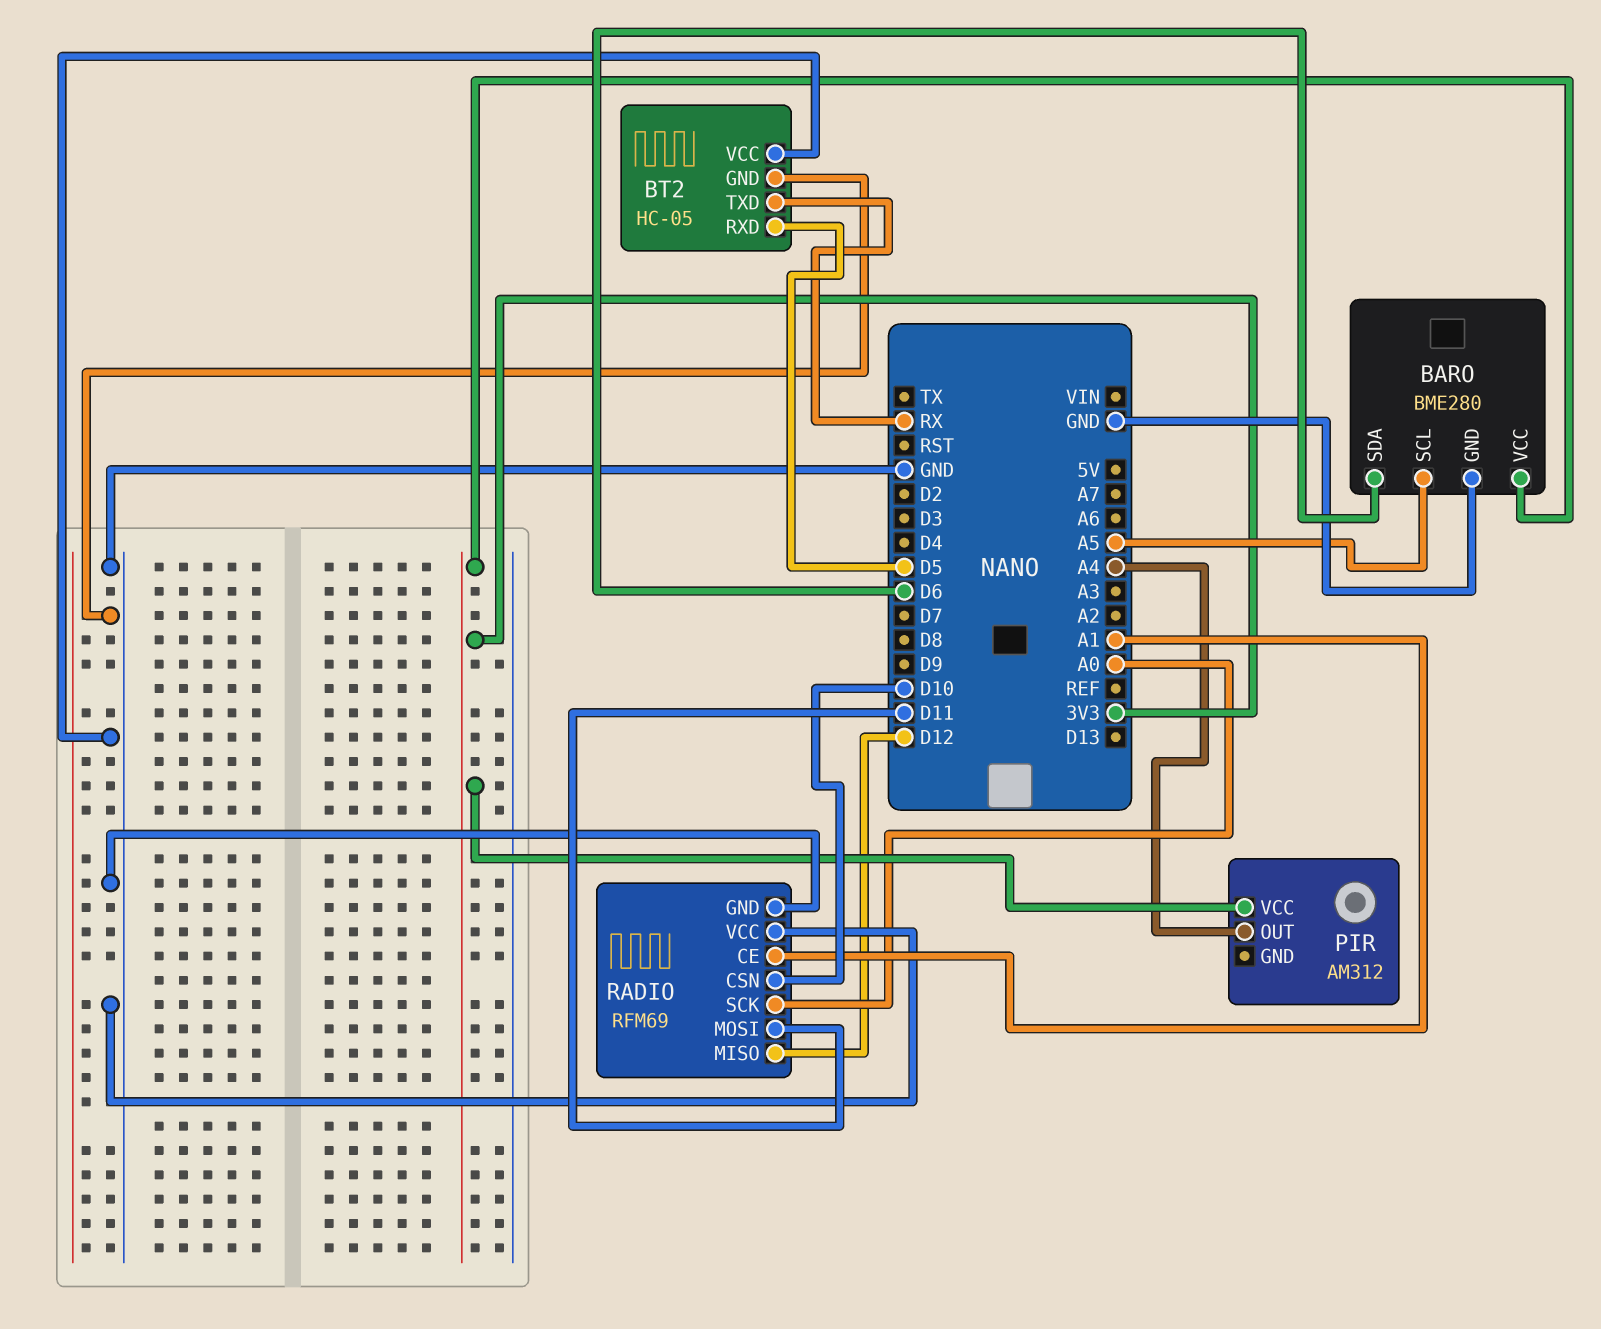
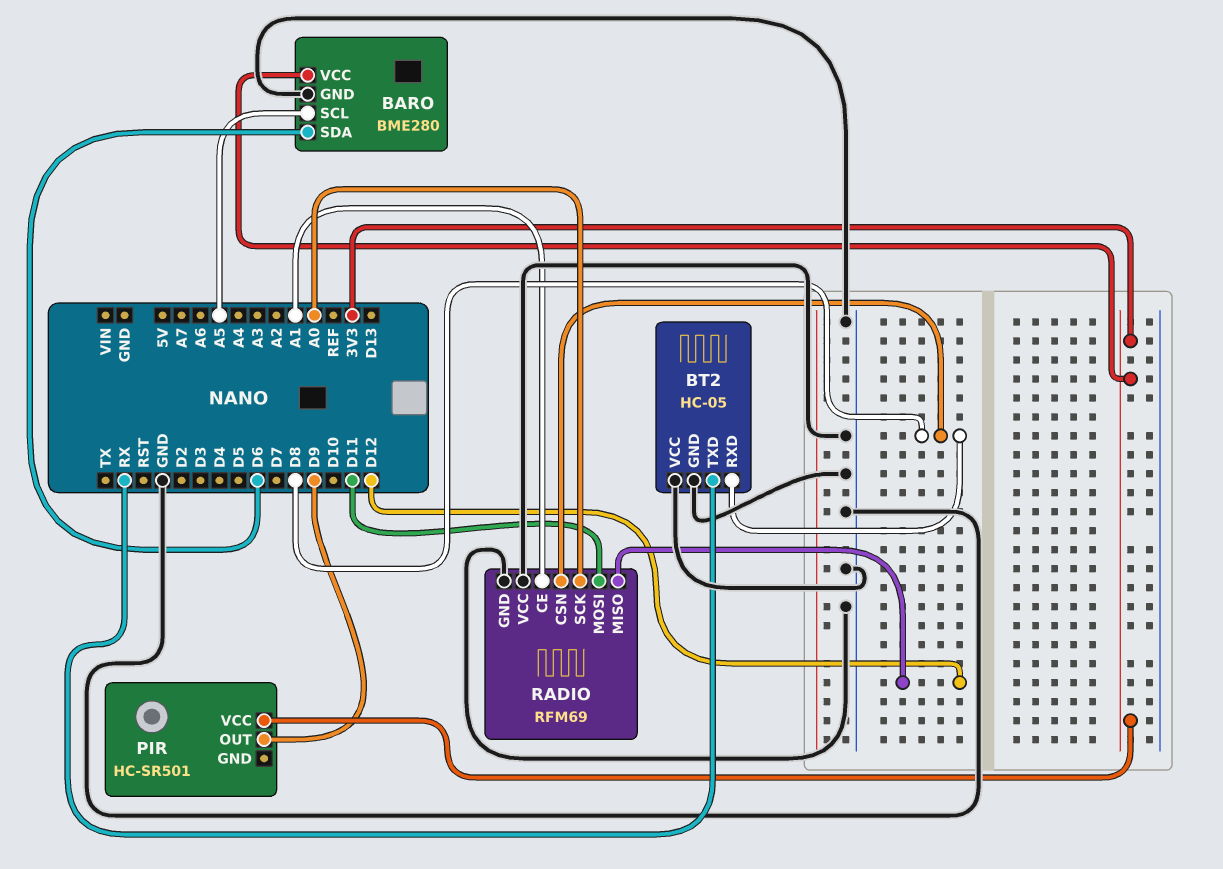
BT2 pin RXD: D5 -> D8
PIR: AM312 -> HC-SR501
PIR pin OUT: A4 -> D9
RADIO pin CSN: D10 -> D8

